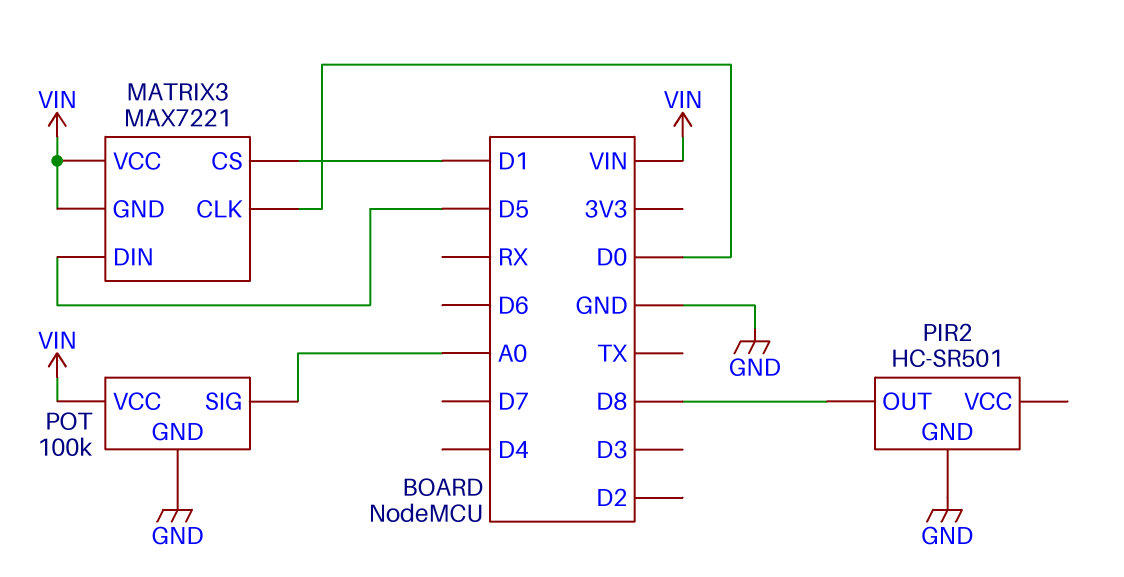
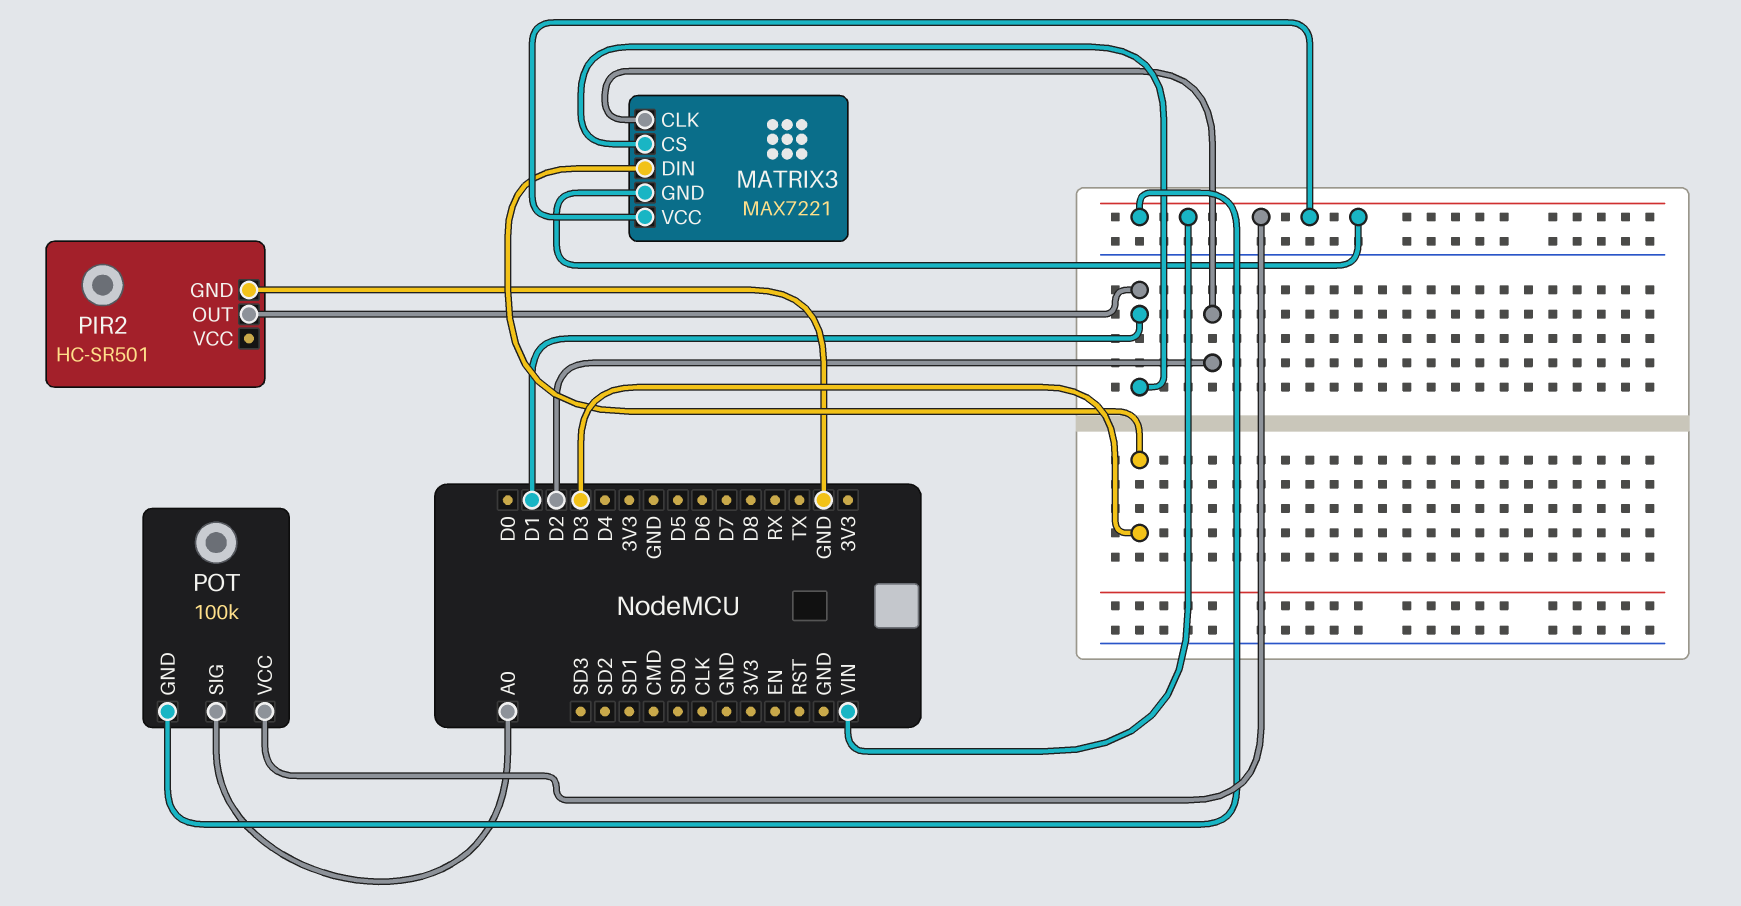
MATRIX3 pin CLK: D0 -> D2
MATRIX3 pin DIN: D5 -> D3
PIR2 pin OUT: D8 -> D1
POT pin GND: GND -> VIN

